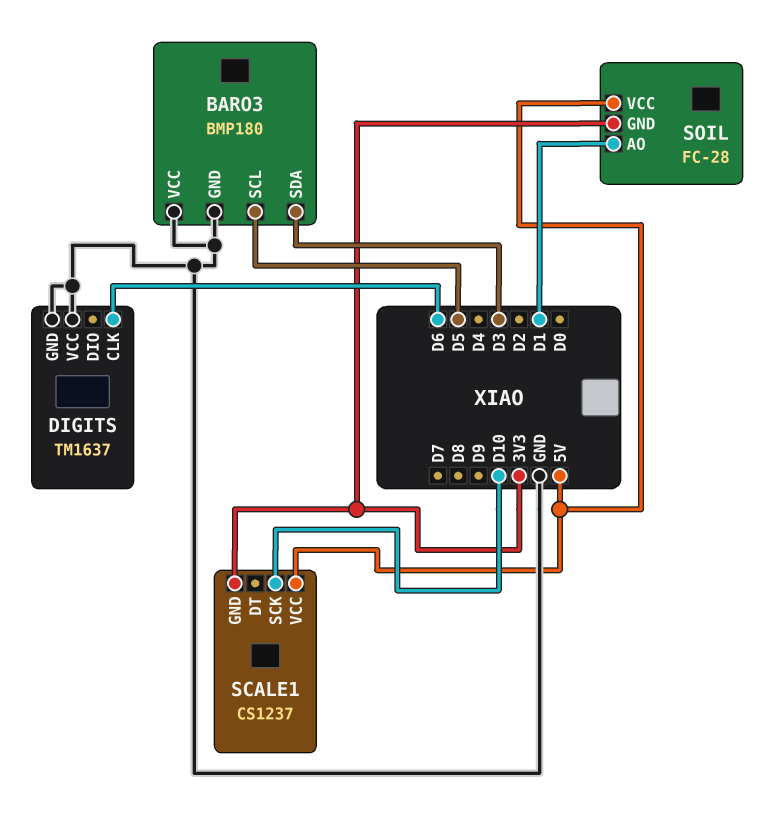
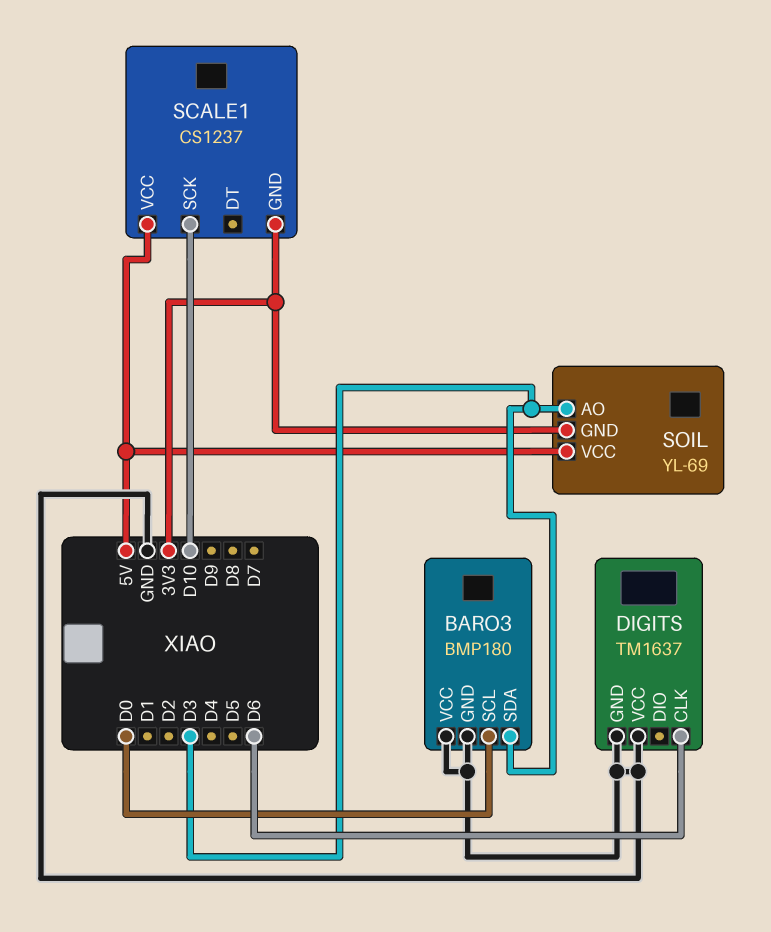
BARO3 pin SCL: D5 -> D0
SOIL: FC-28 -> YL-69
SOIL pin AO: D1 -> D3

